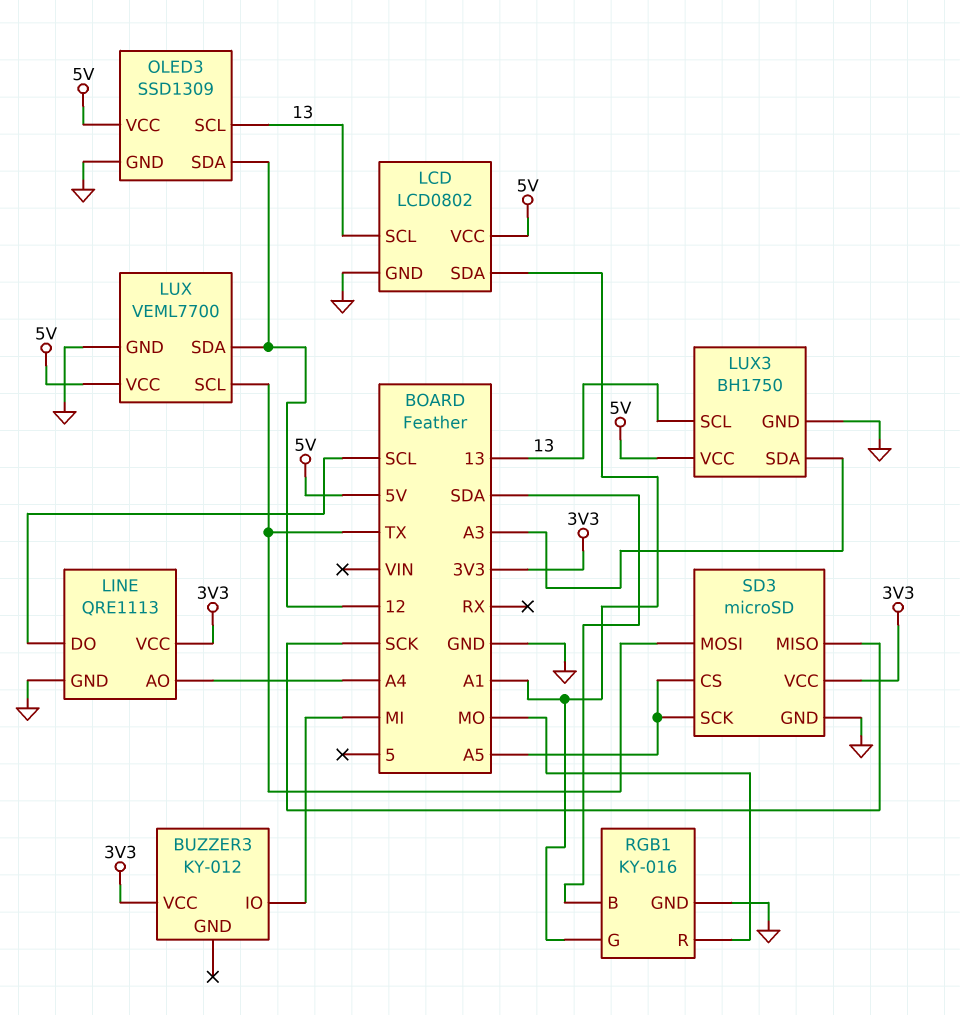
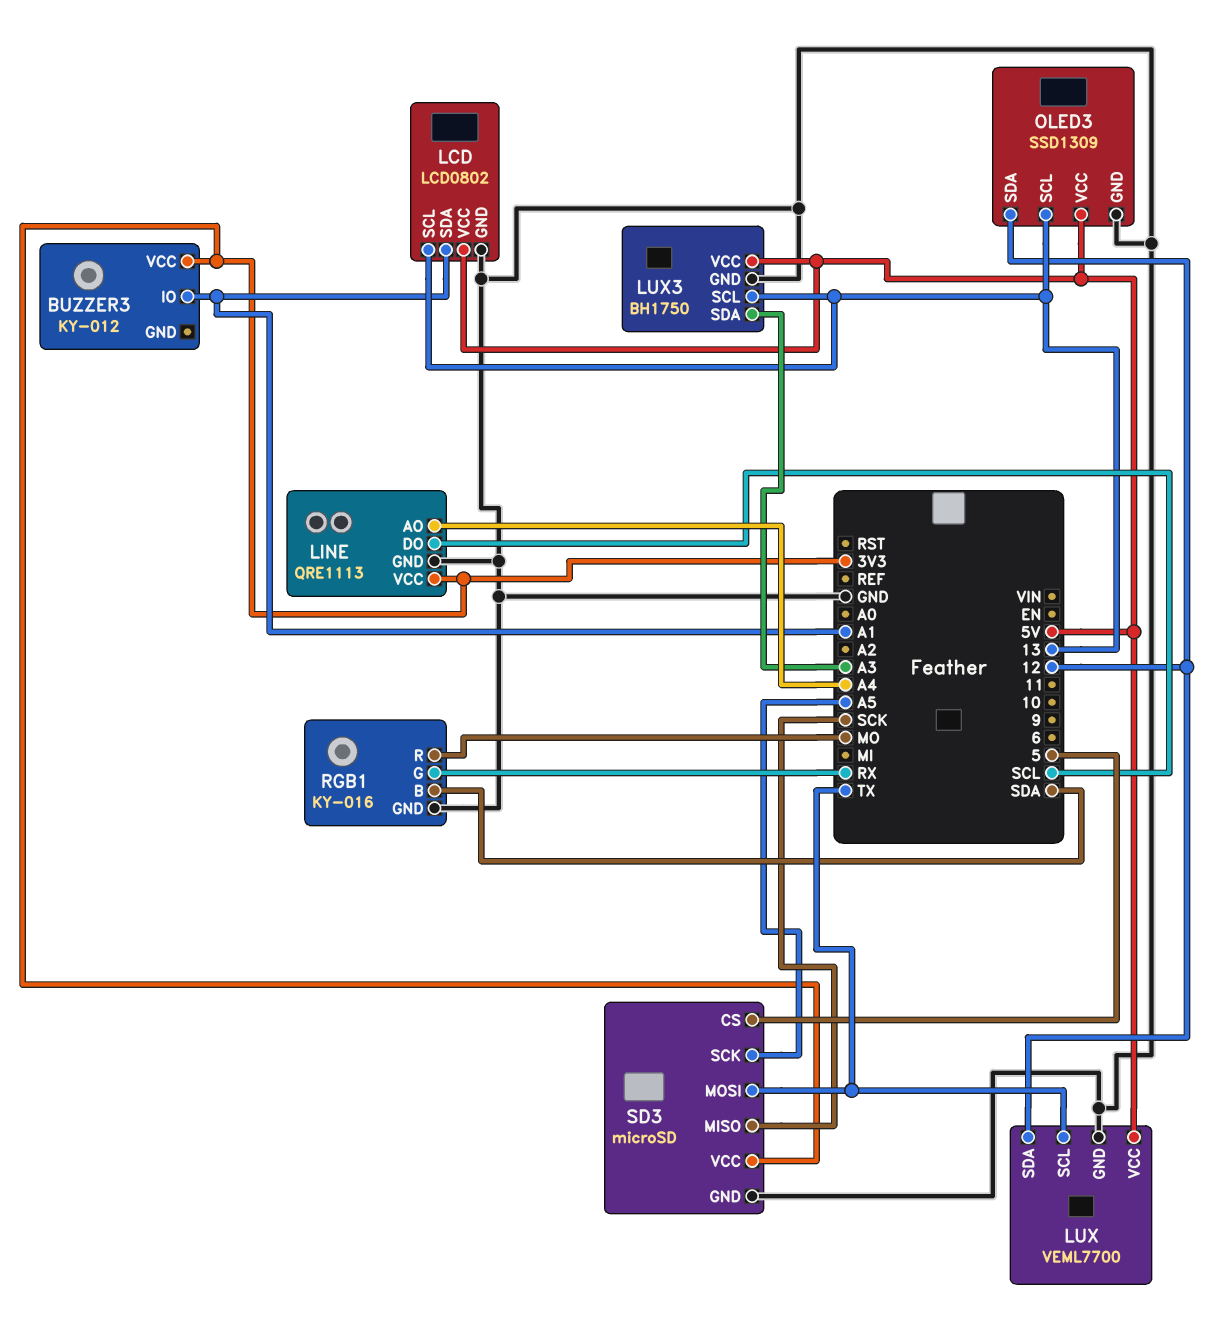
BUZZER3 pin IO: MI -> A1
RGB1 pin G: A1 -> RX
SD3 pin CS: A5 -> 5

